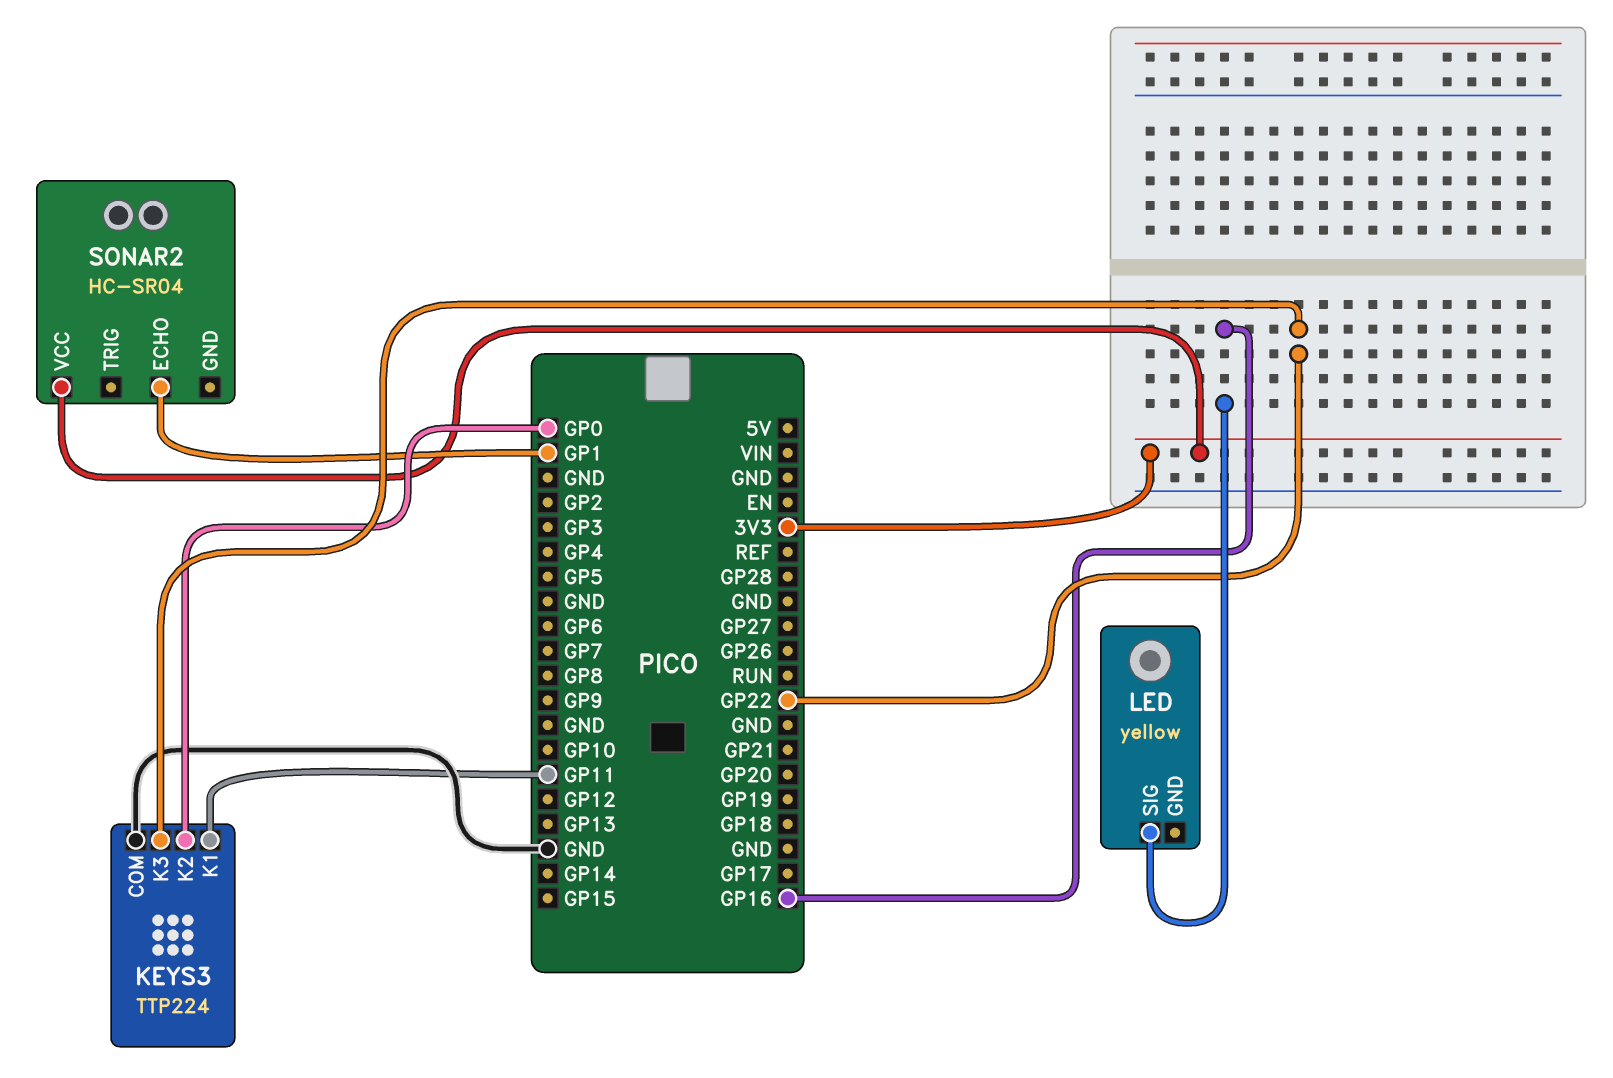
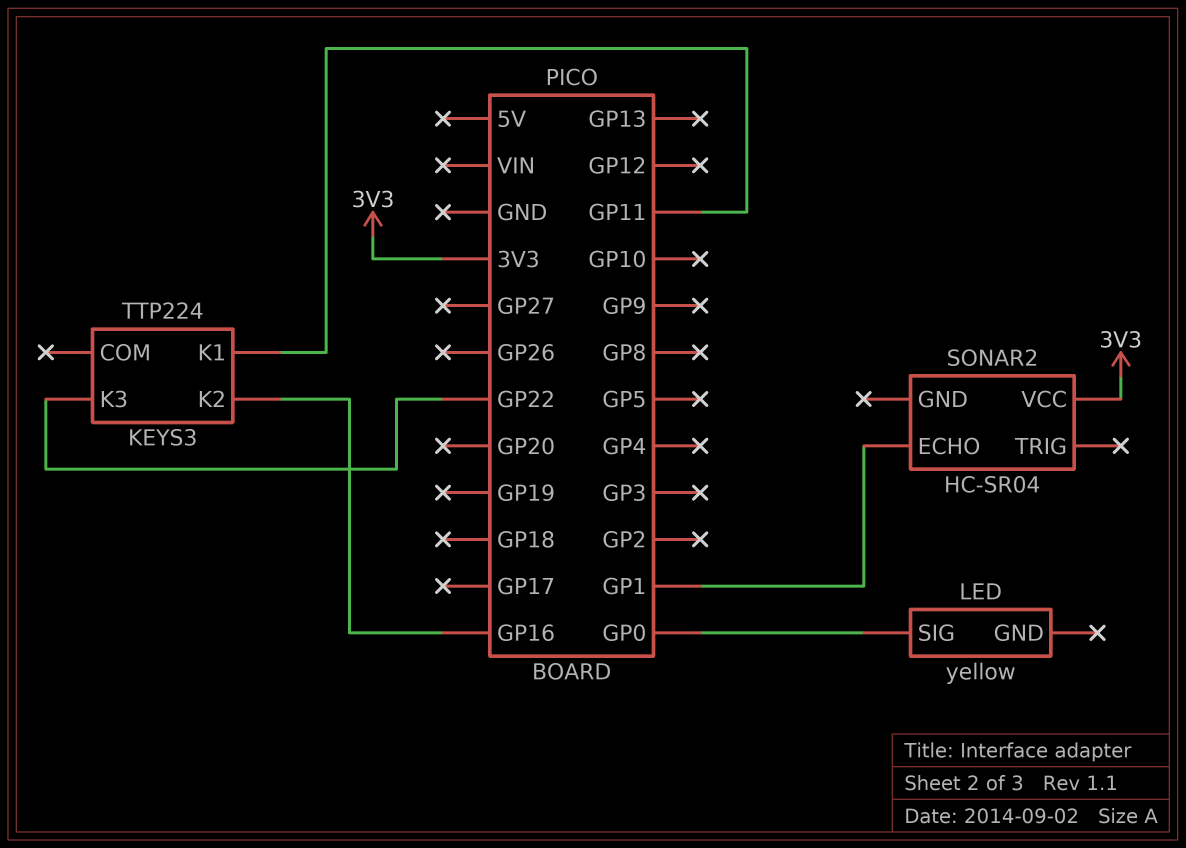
KEYS3 pin COM: GND -> none
KEYS3 pin K2: GP0 -> GP16
LED pin SIG: GP16 -> GP0

